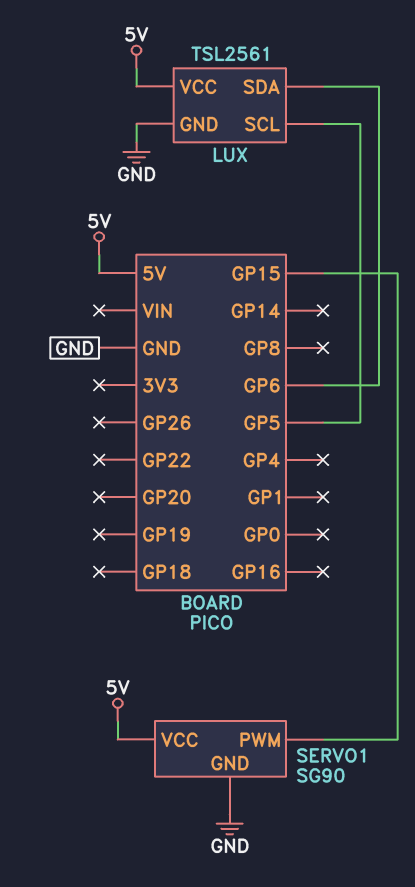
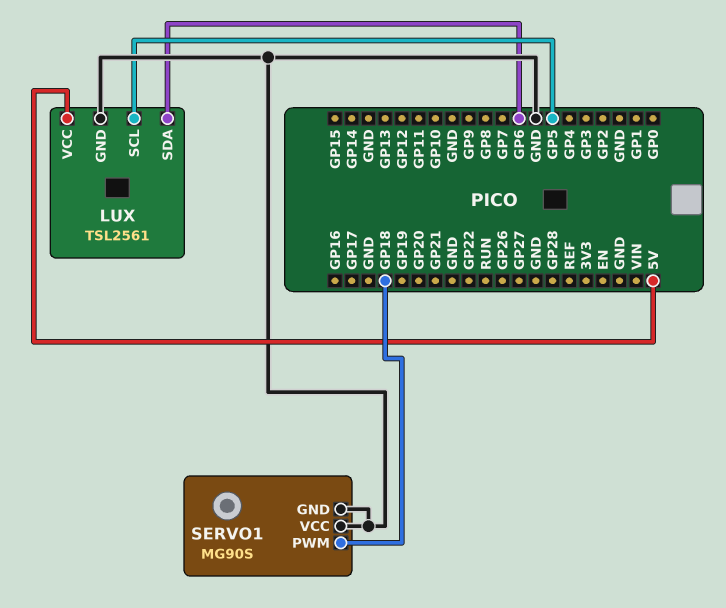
SERVO1: SG90 -> MG90S
SERVO1 pin PWM: GP15 -> GP18
SERVO1 pin VCC: 5V -> GND

